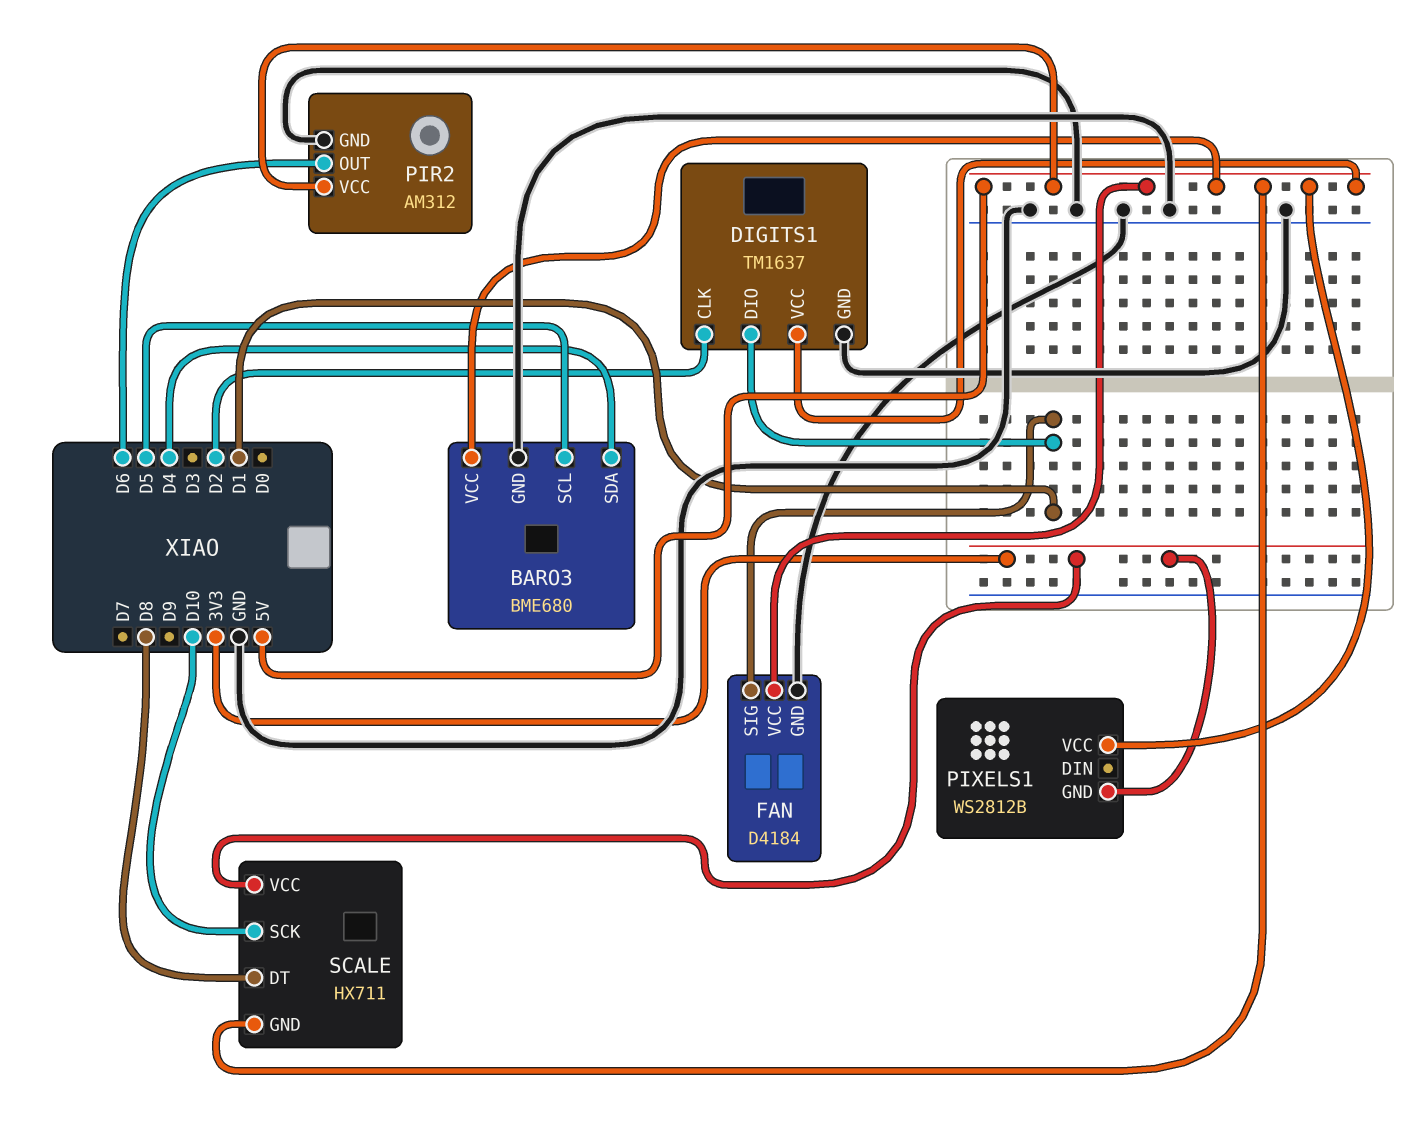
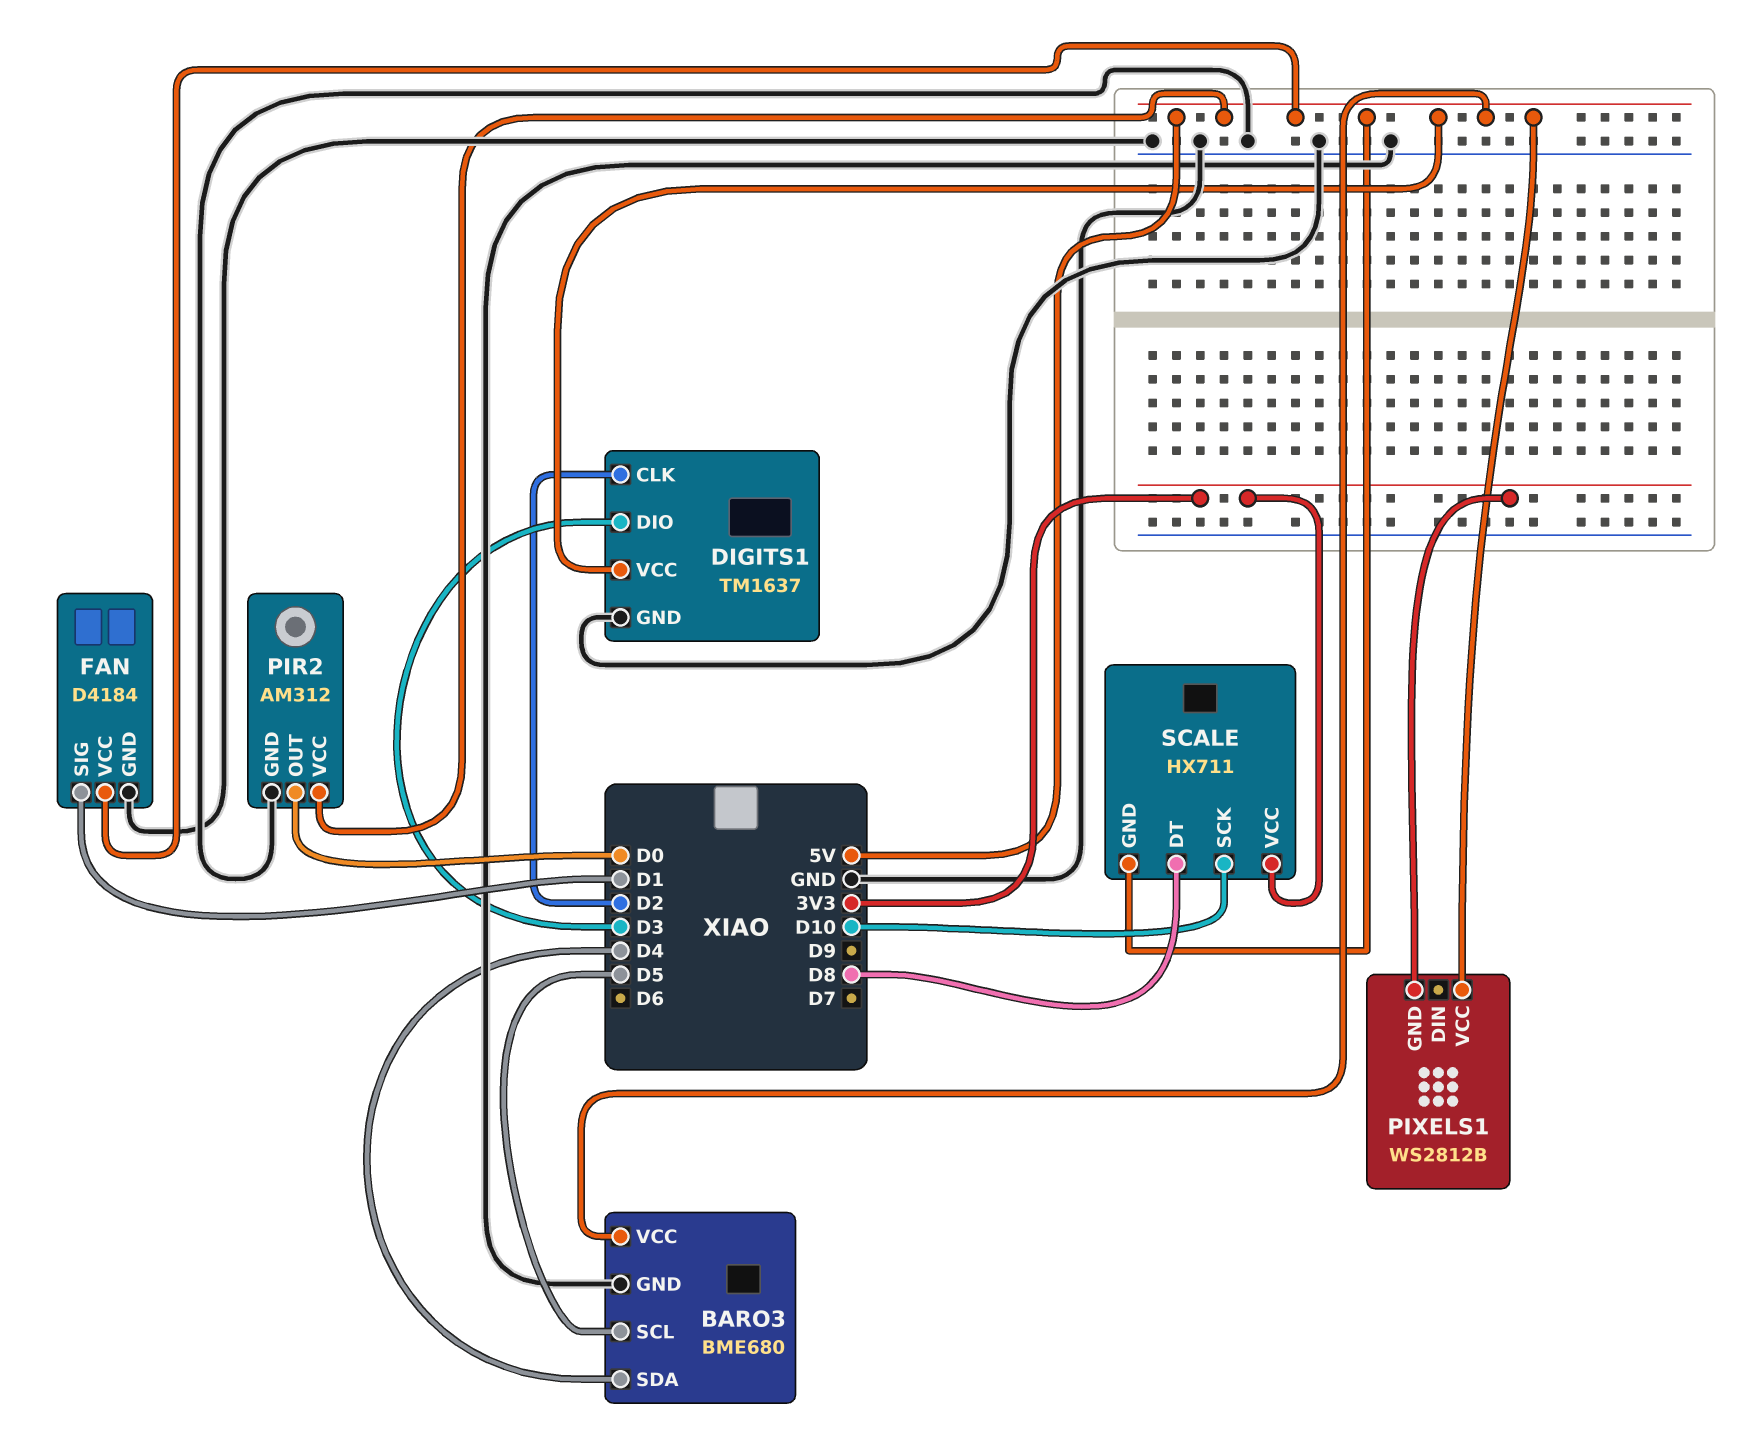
DIGITS1 pin DIO: D1 -> D3
PIR2 pin OUT: D6 -> D0

